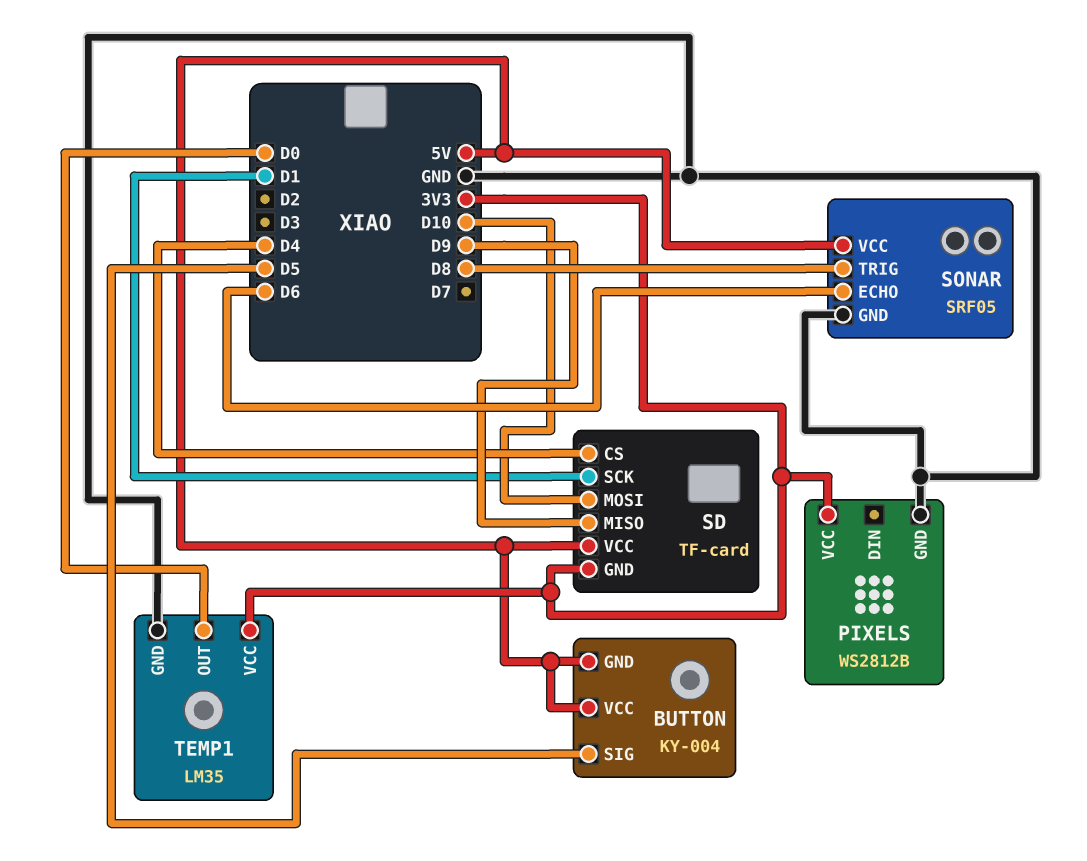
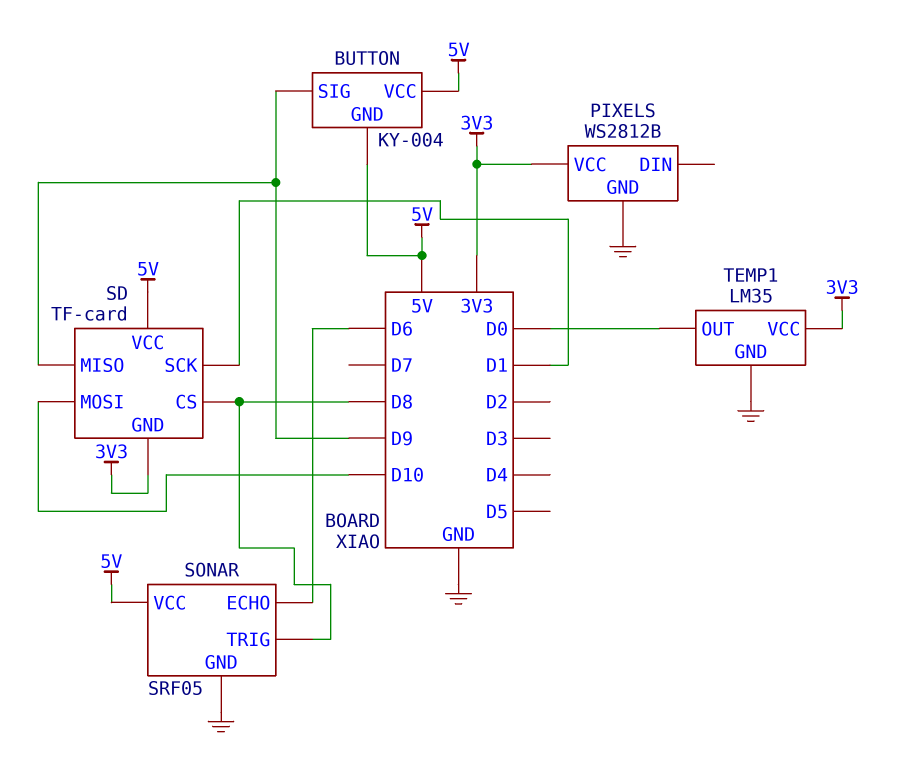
BUTTON pin SIG: D5 -> D9
SD pin CS: D4 -> D8

